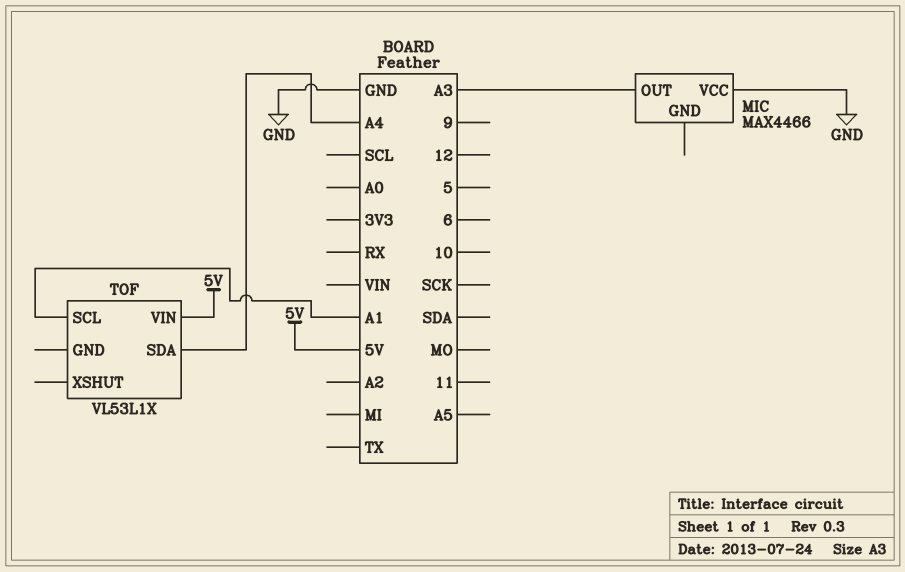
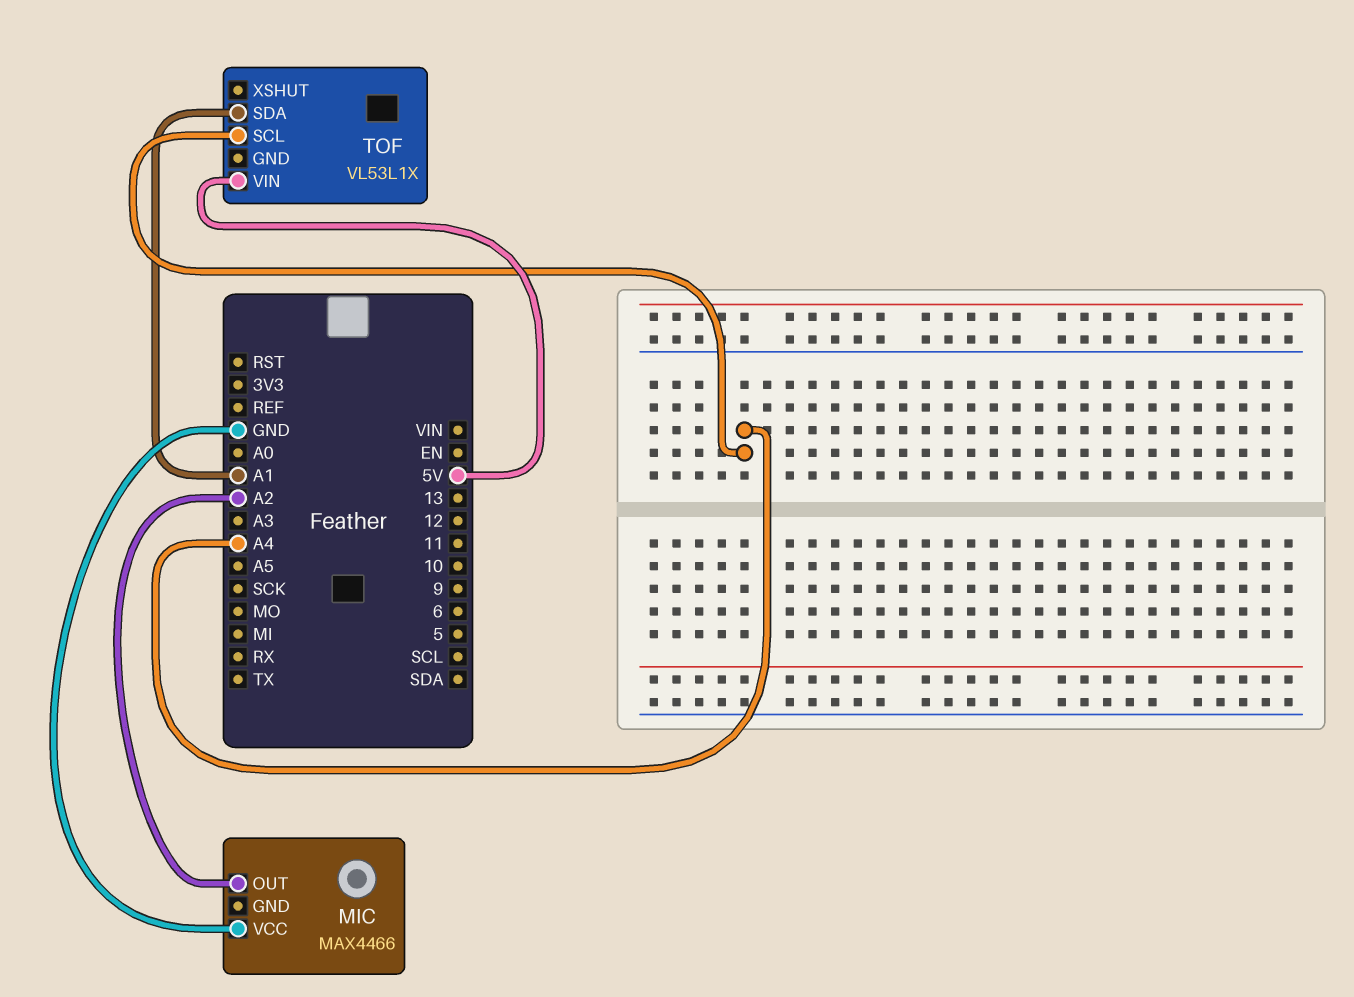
MIC pin OUT: A3 -> A2
TOF pin SCL: A1 -> A4
TOF pin SDA: A4 -> A1

